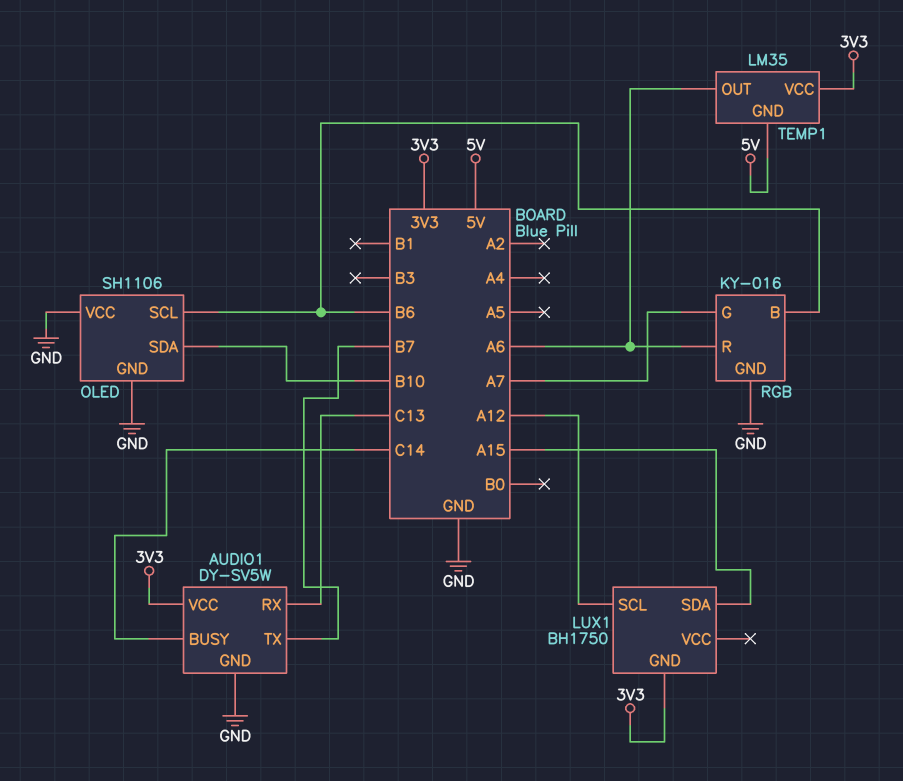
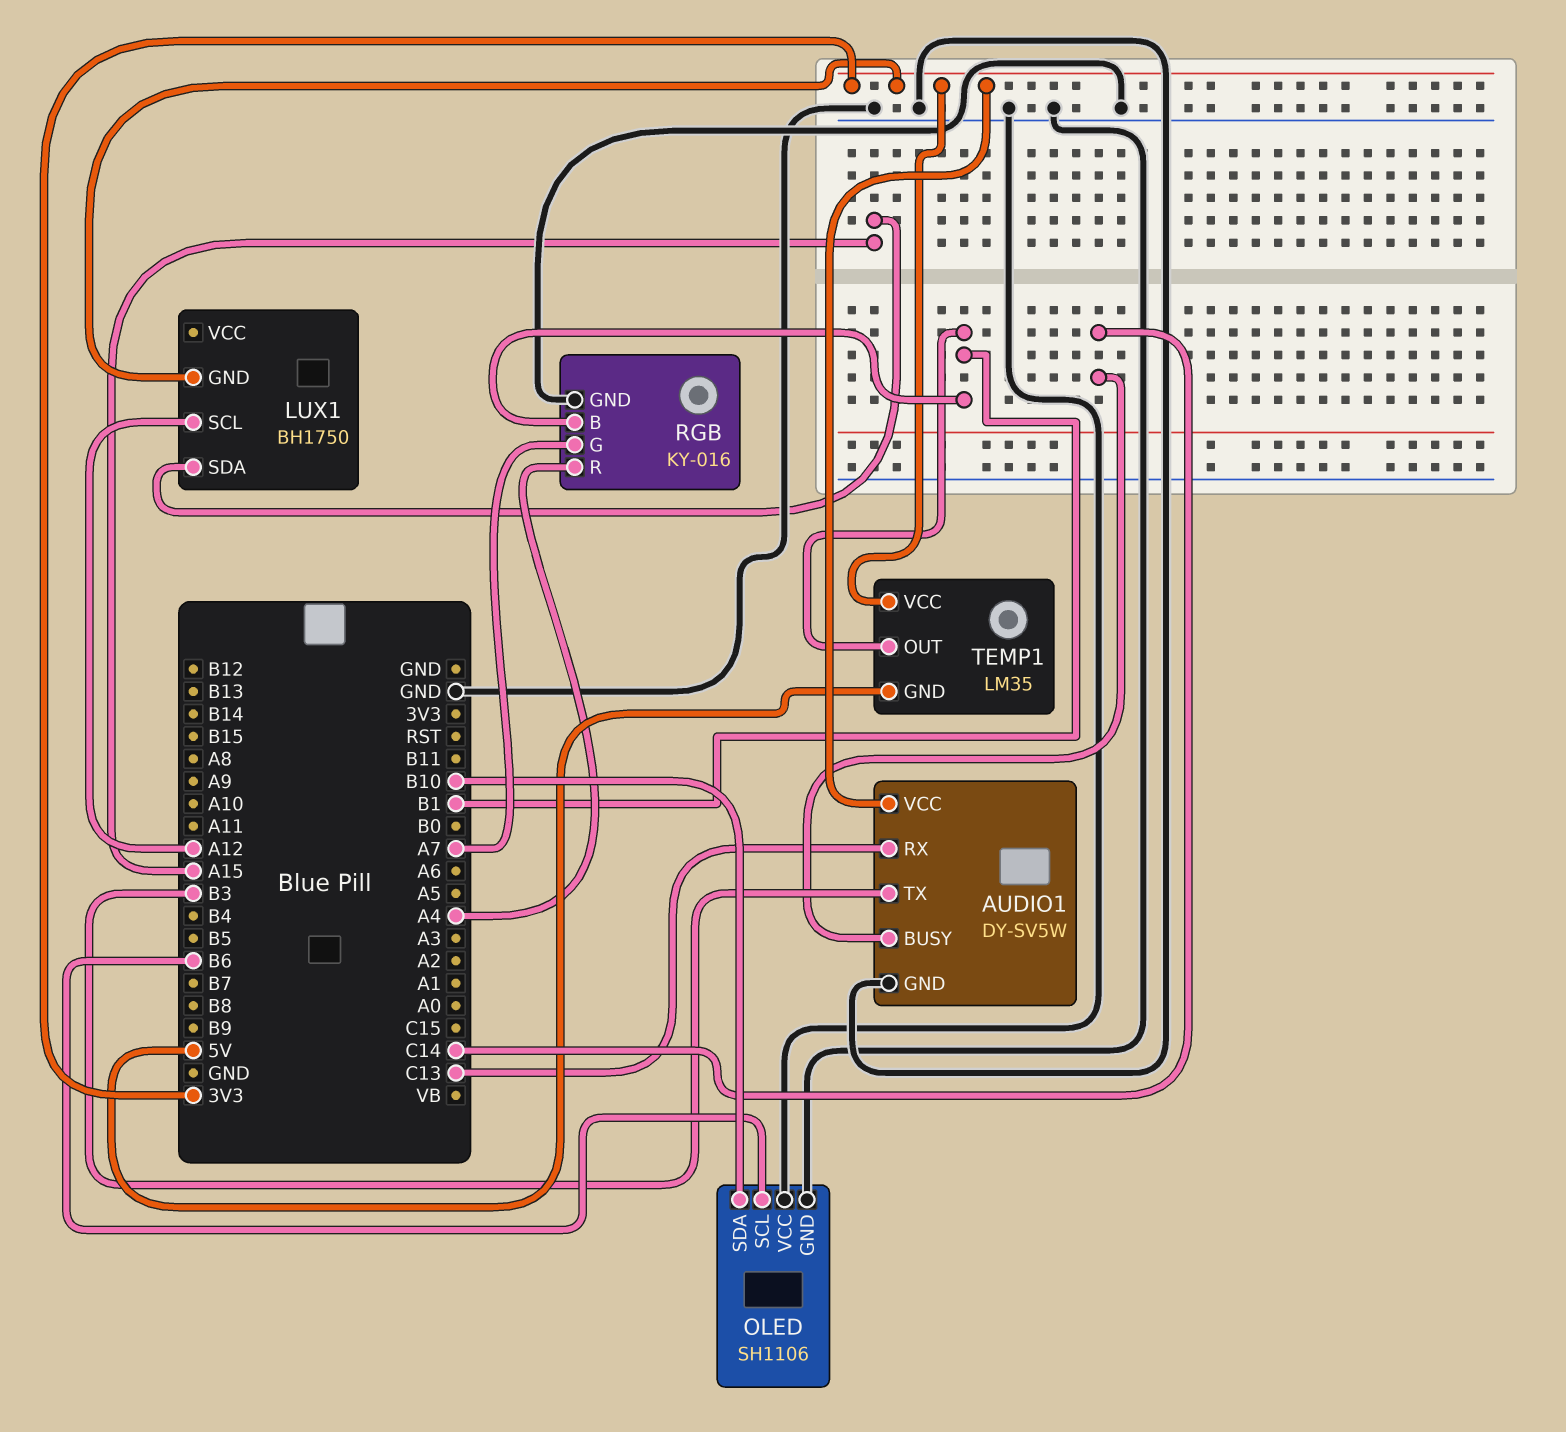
AUDIO1 pin TX: B7 -> B3
RGB pin B: B6 -> B1
RGB pin R: A6 -> A4
TEMP1 pin OUT: A6 -> B1

